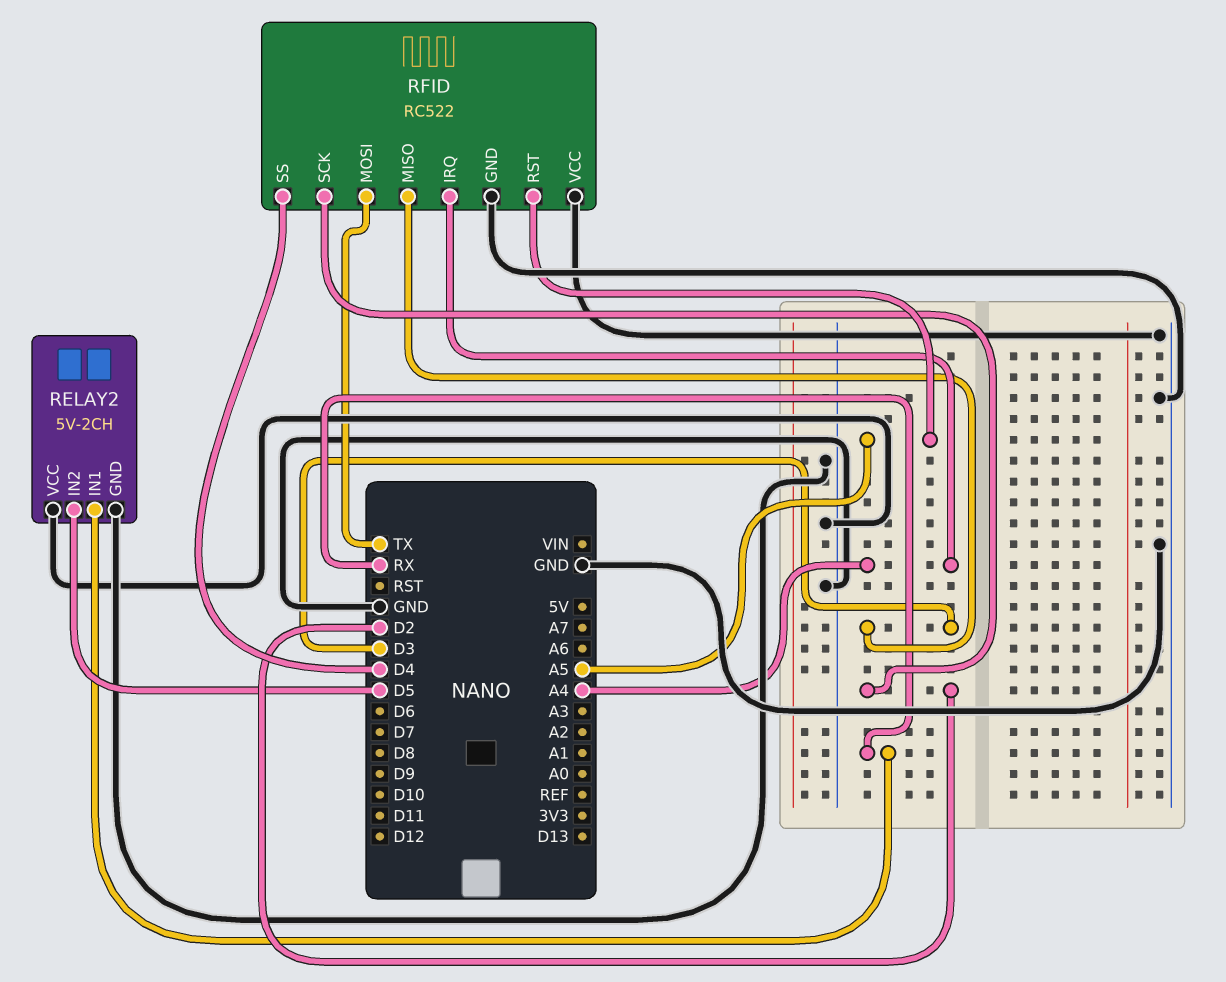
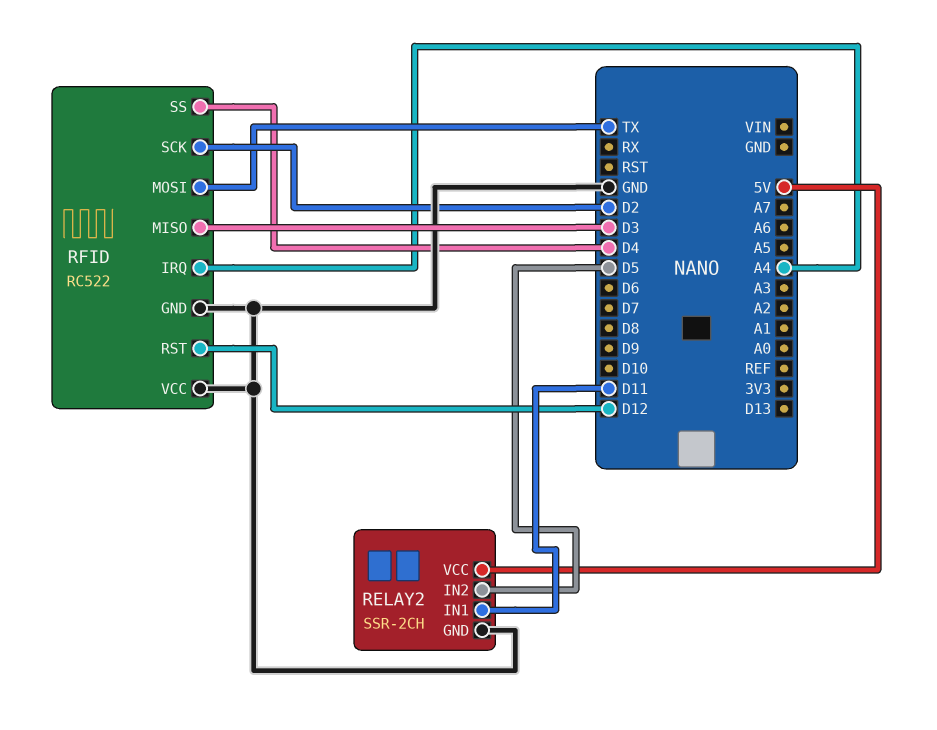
RELAY2: 5V-2CH -> SSR-2CH
RELAY2 pin IN1: RX -> D11
RELAY2 pin VCC: GND -> 5V
RFID pin RST: A5 -> D12

